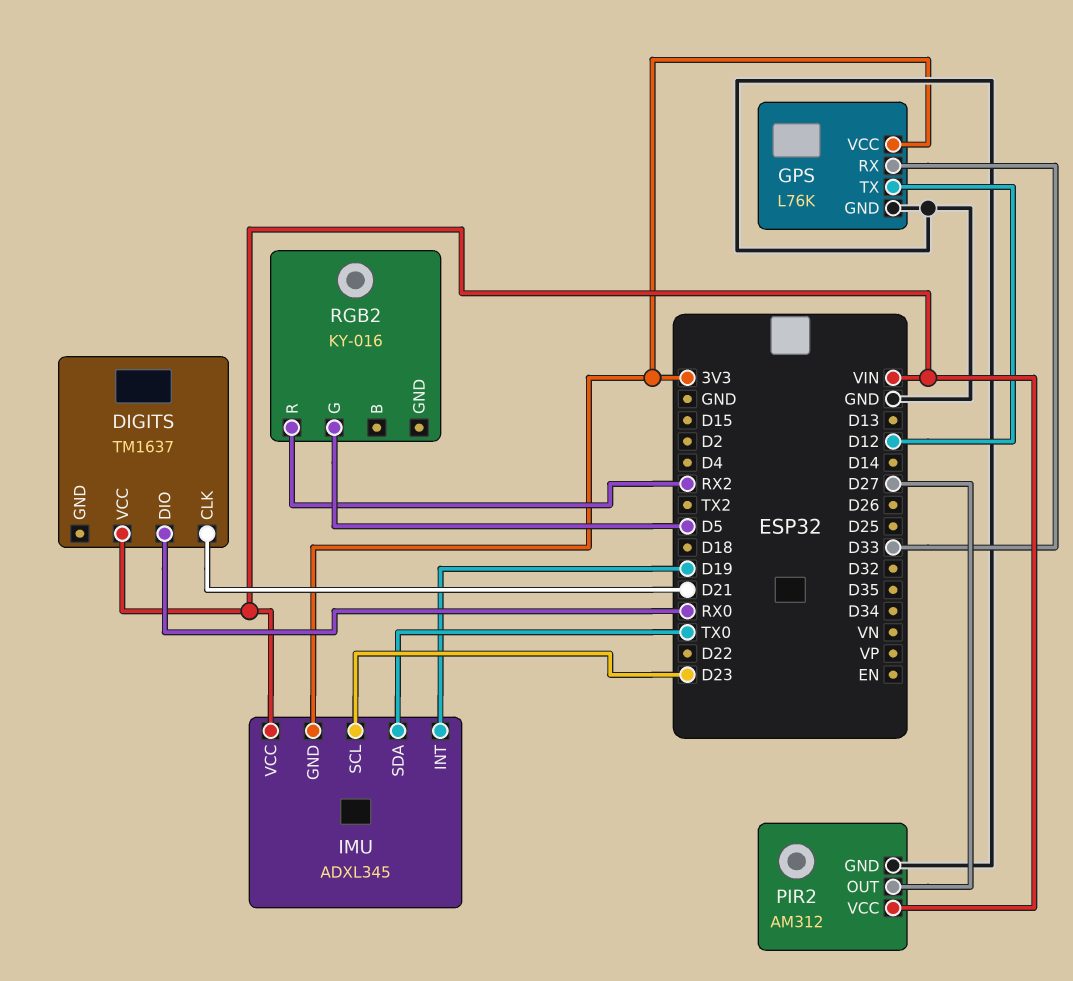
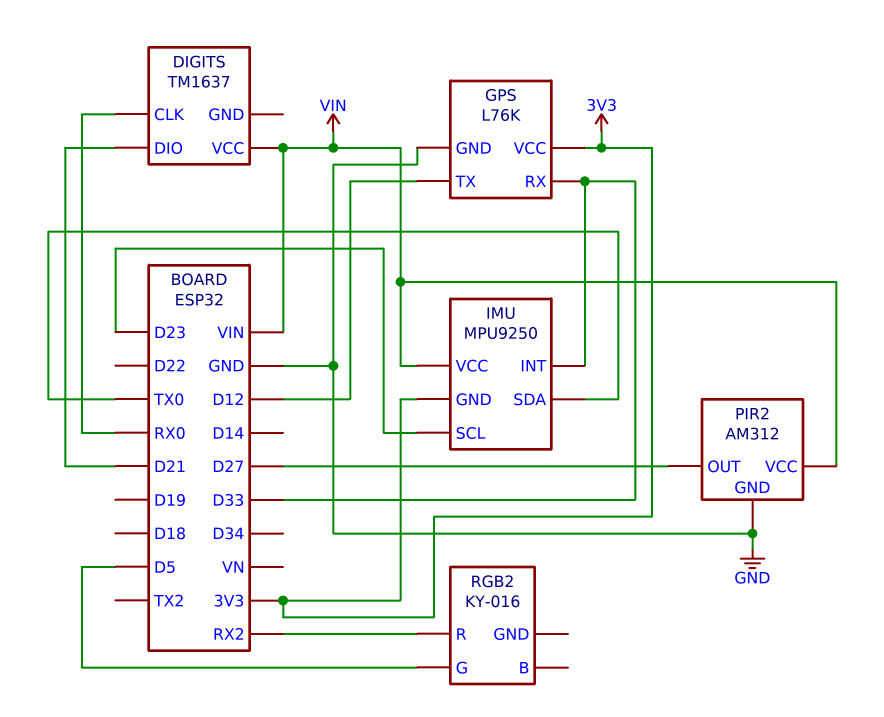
DIGITS pin CLK: D21 -> RX0
DIGITS pin DIO: RX0 -> D21
IMU: ADXL345 -> MPU9250
IMU pin INT: D19 -> D33

